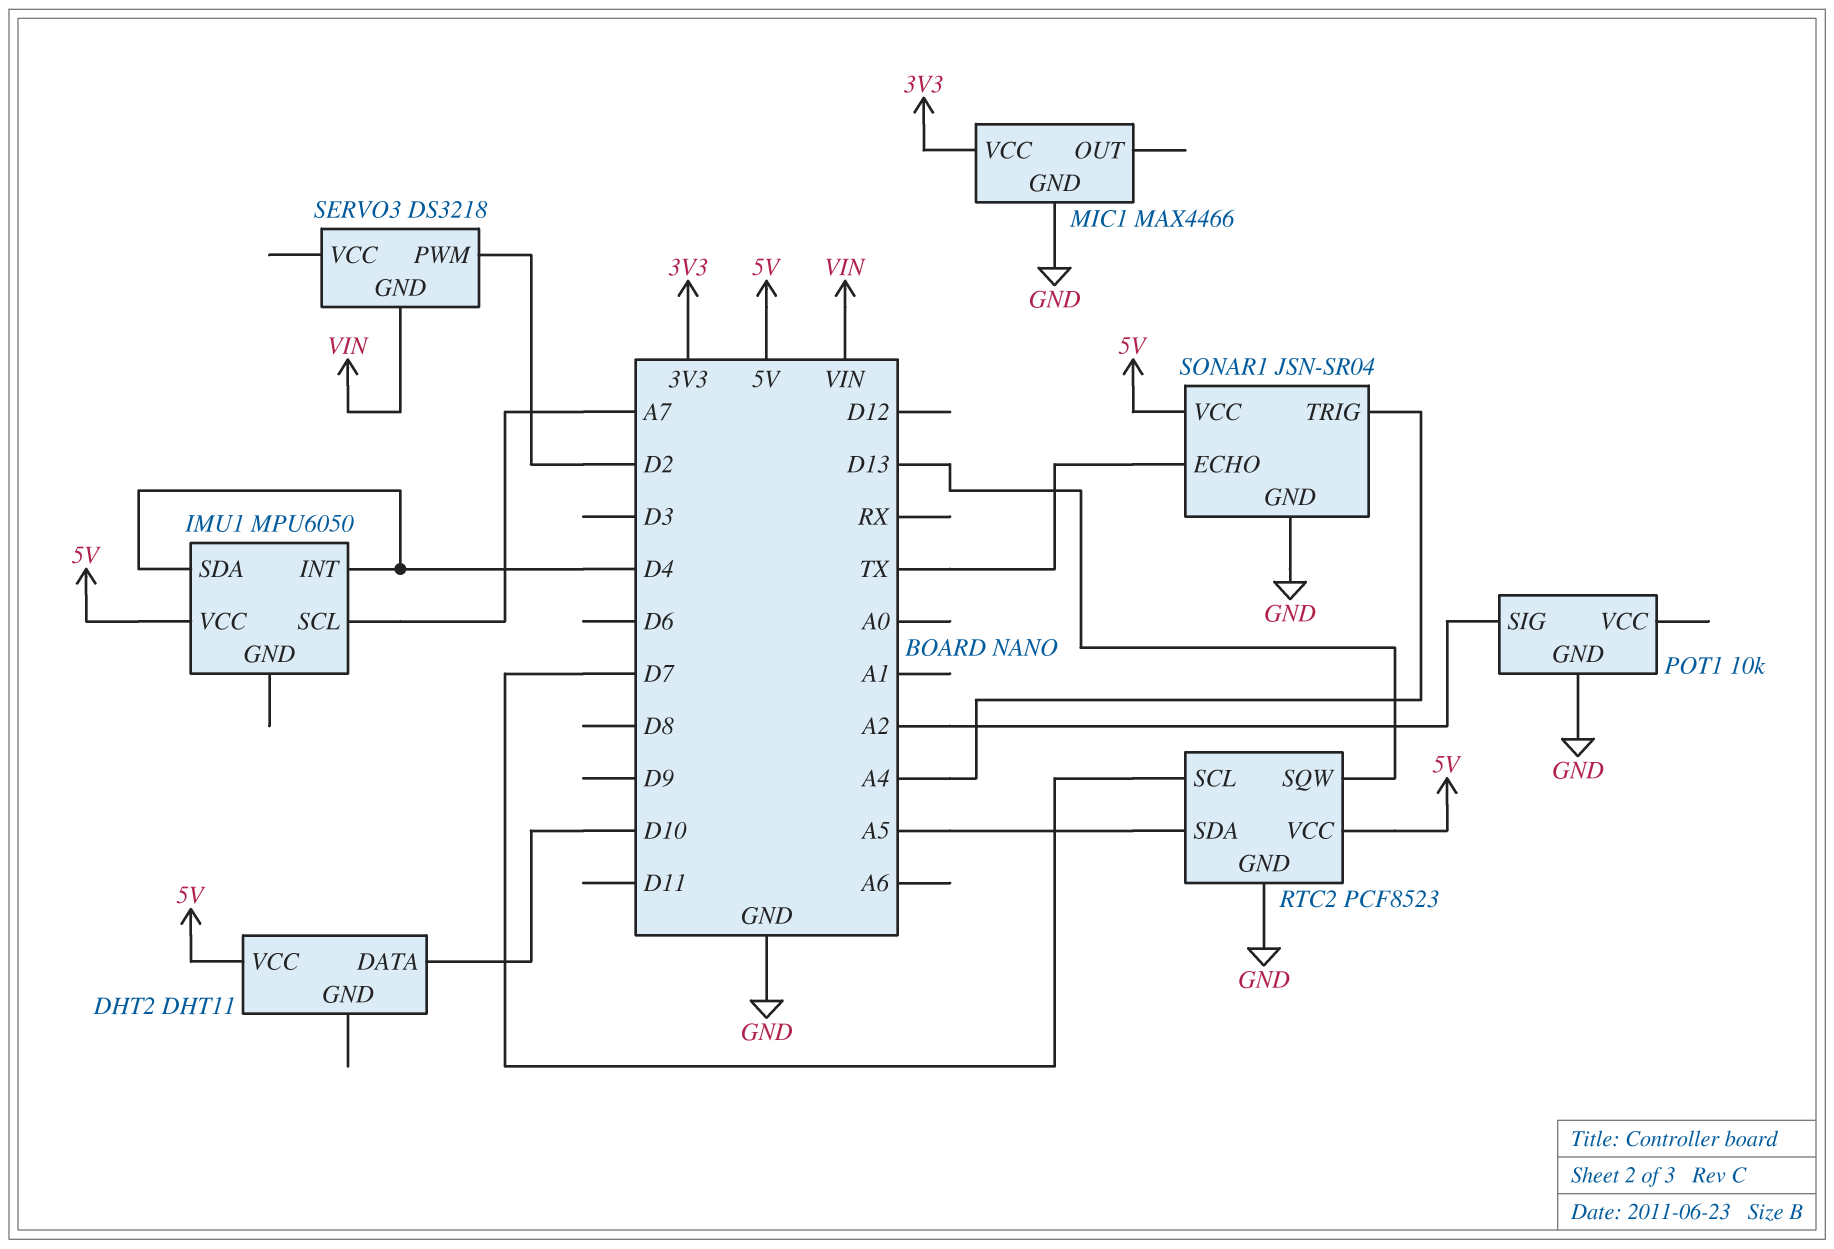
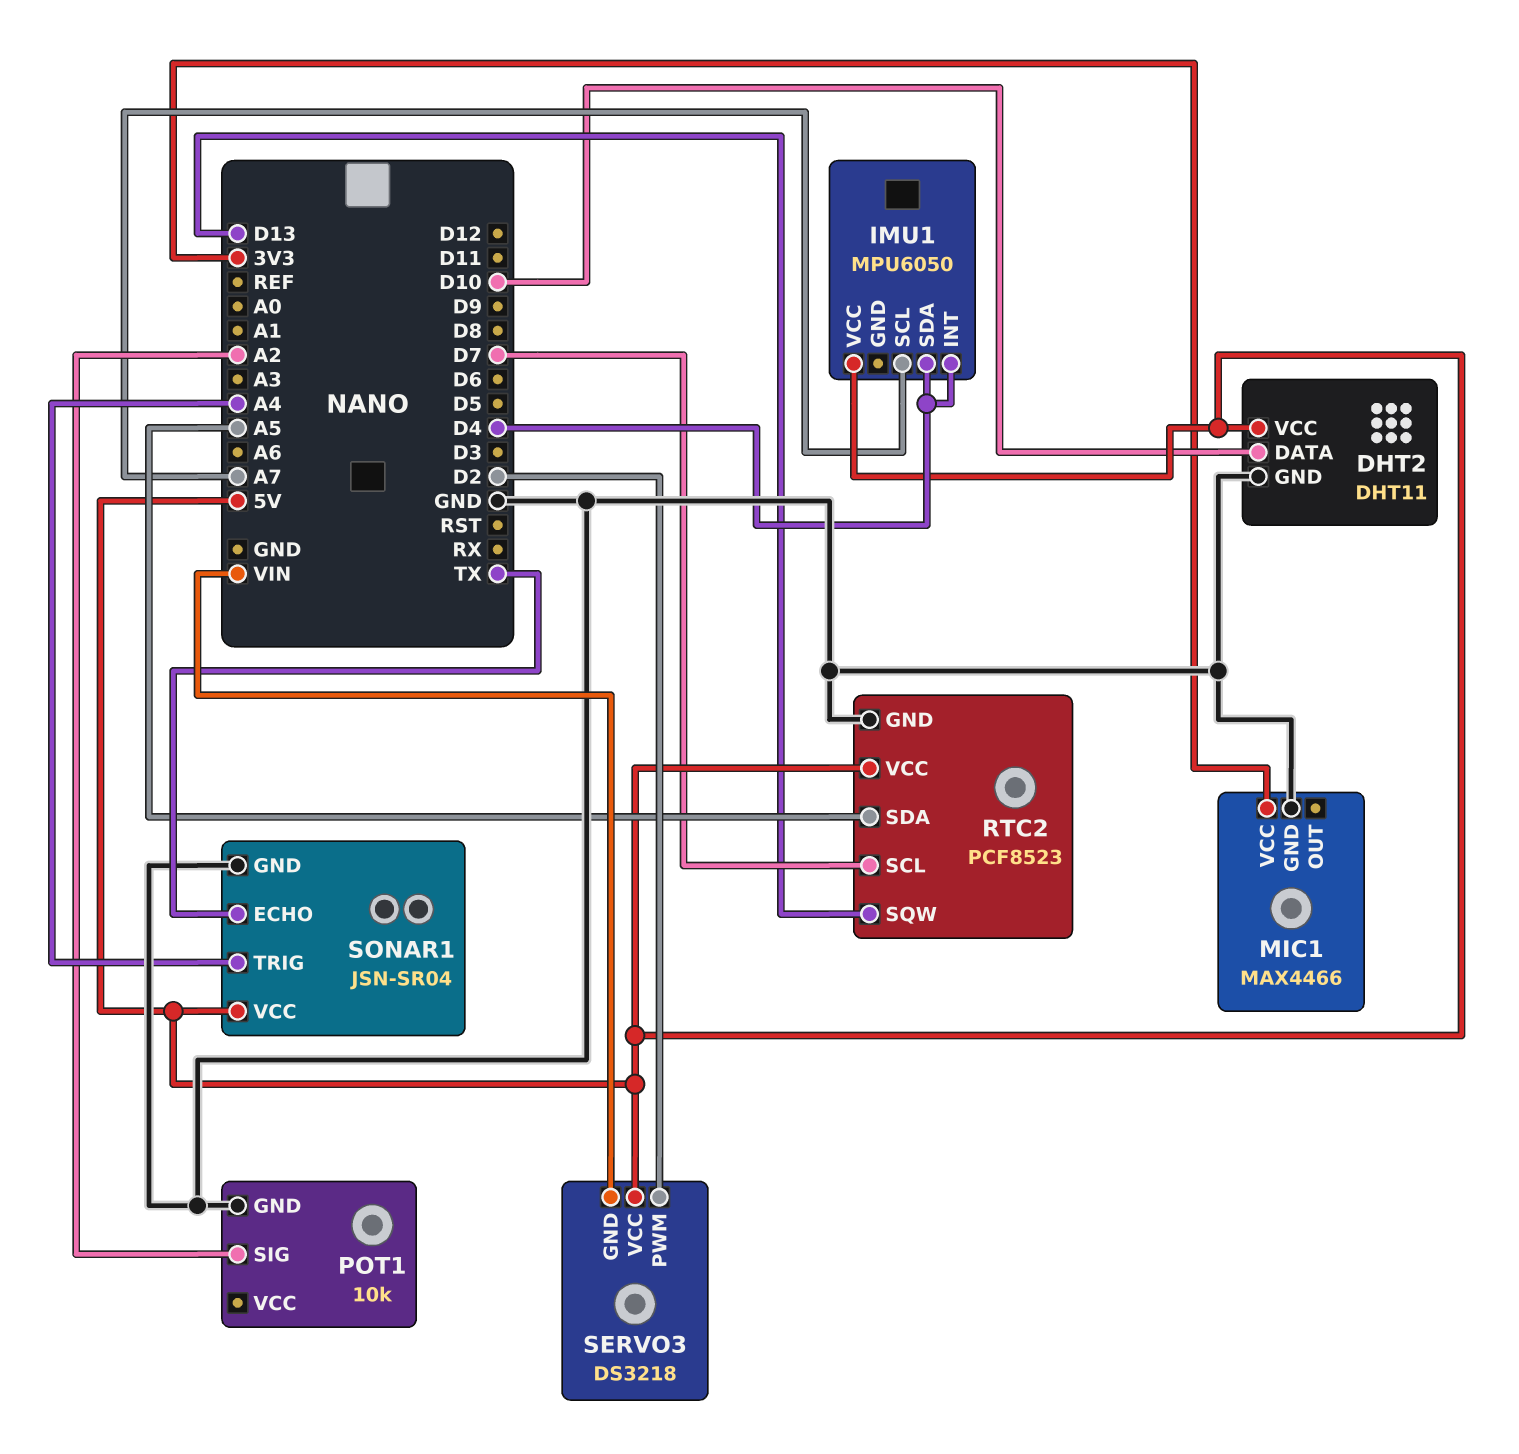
DHT2 pin GND: none -> GND
SERVO3 pin VCC: none -> 5V

